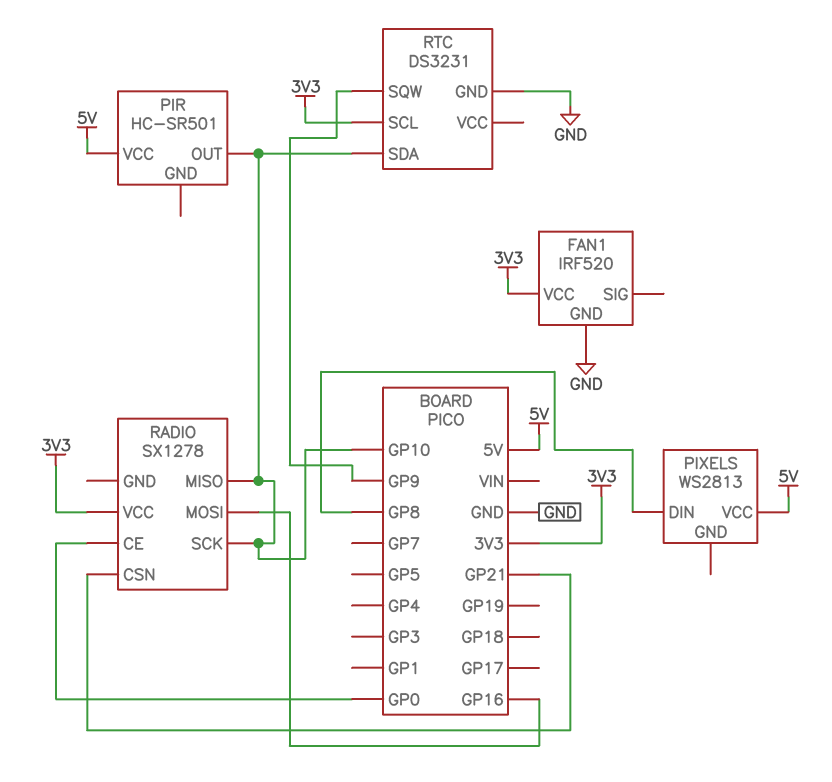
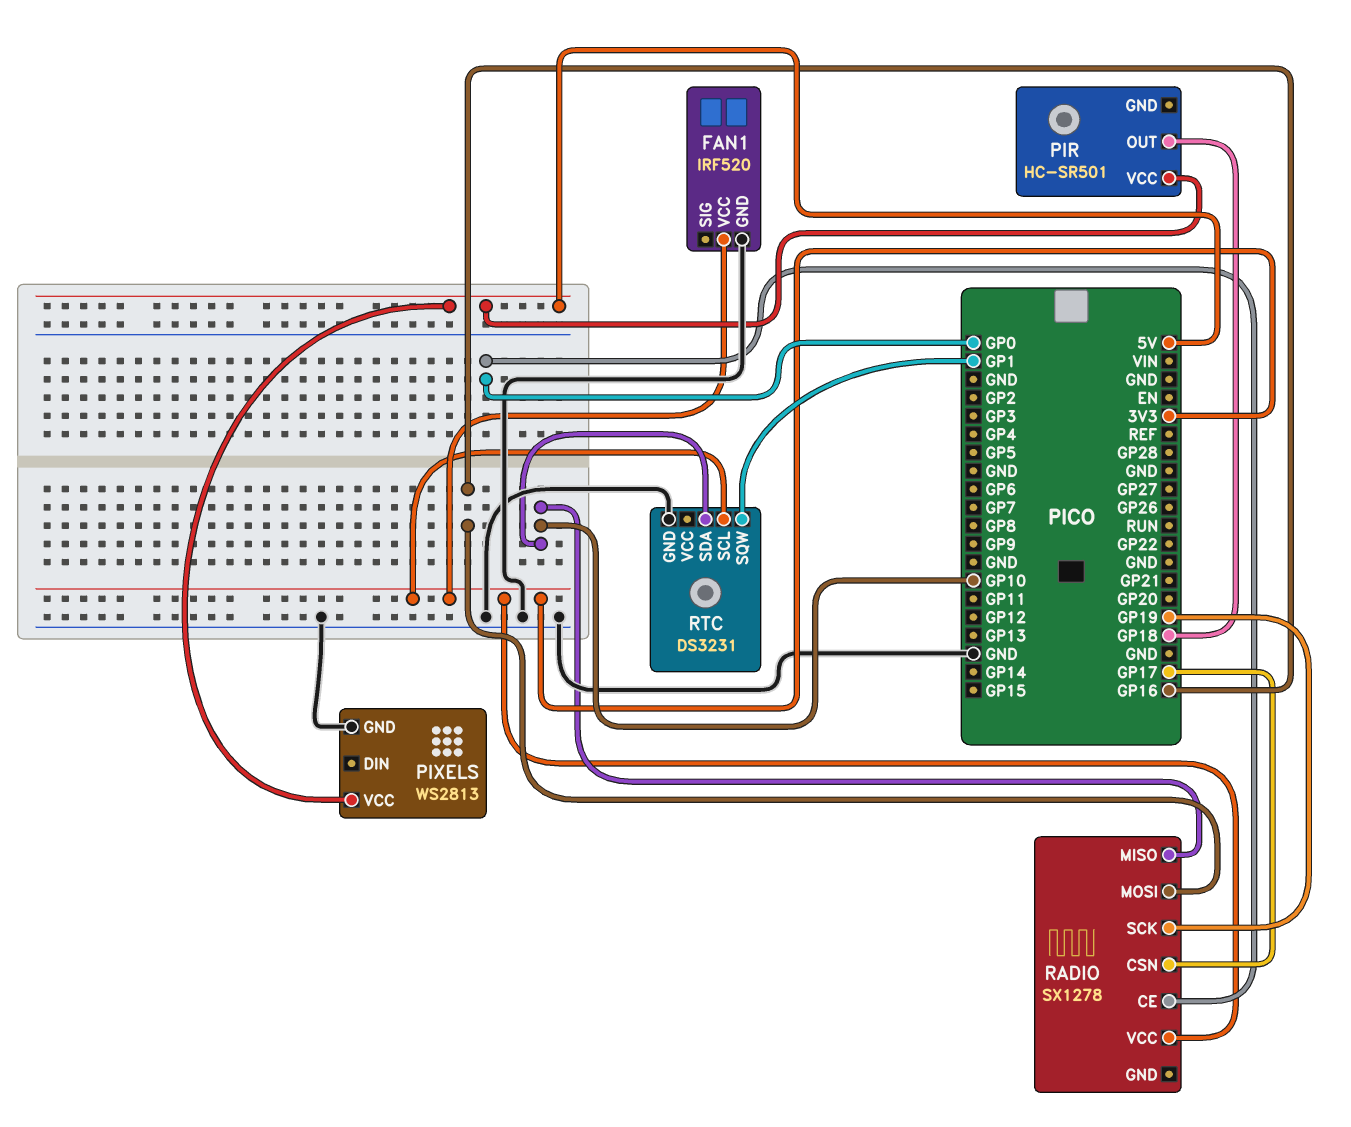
PIR pin OUT: GP10 -> GP18
PIXELS pin DIN: GP8 -> none
PIXELS pin GND: none -> GND
RADIO pin CSN: GP21 -> GP17
RADIO pin SCK: GP10 -> GP19
RTC pin SQW: GP9 -> GP1

